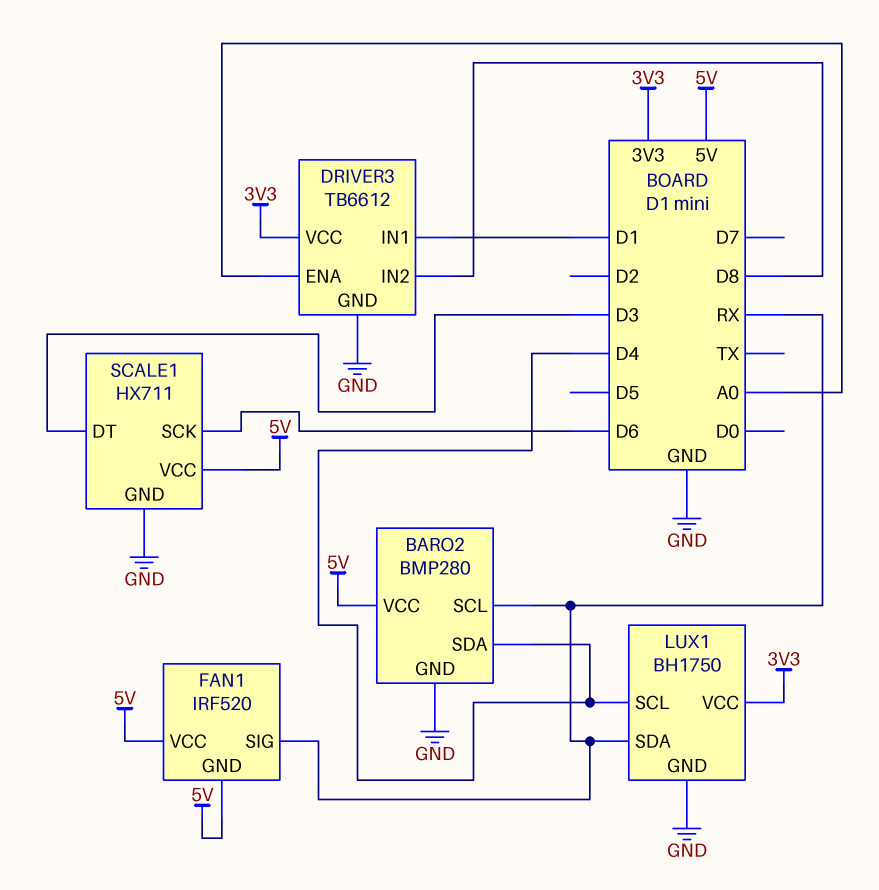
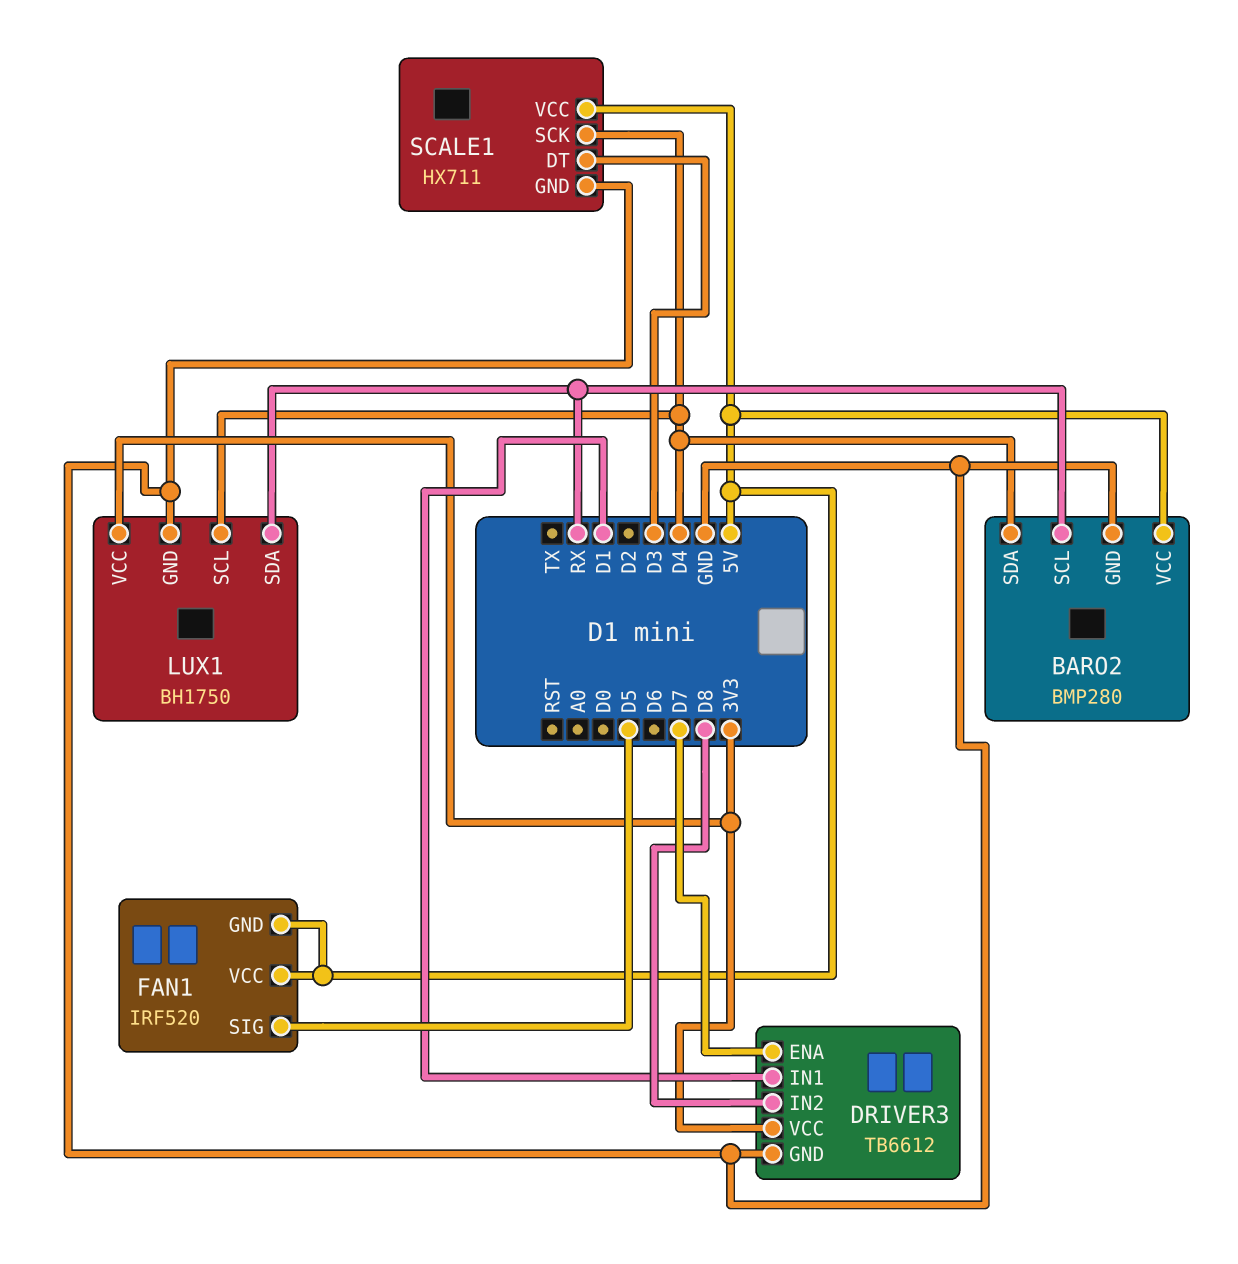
DRIVER3 pin ENA: A0 -> D7
FAN1 pin SIG: RX -> D5
SCALE1 pin SCK: D6 -> D4

